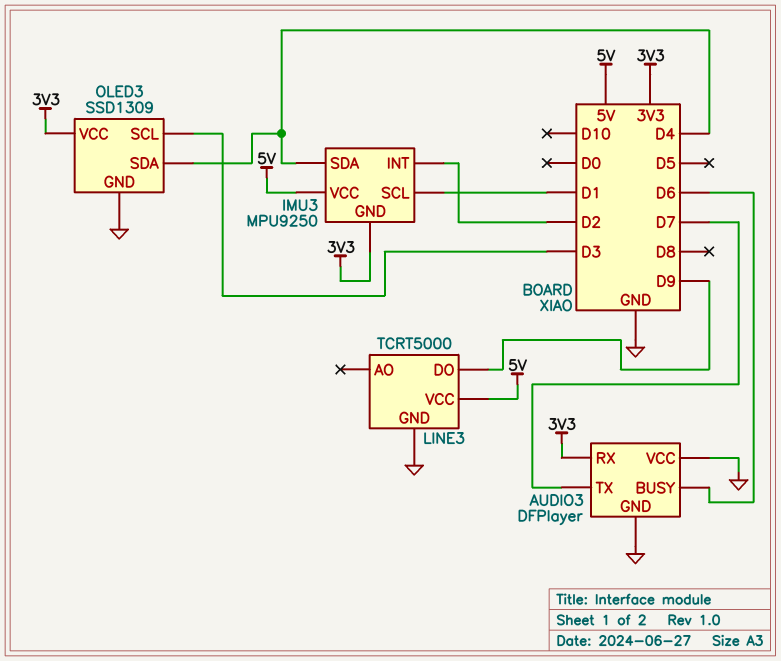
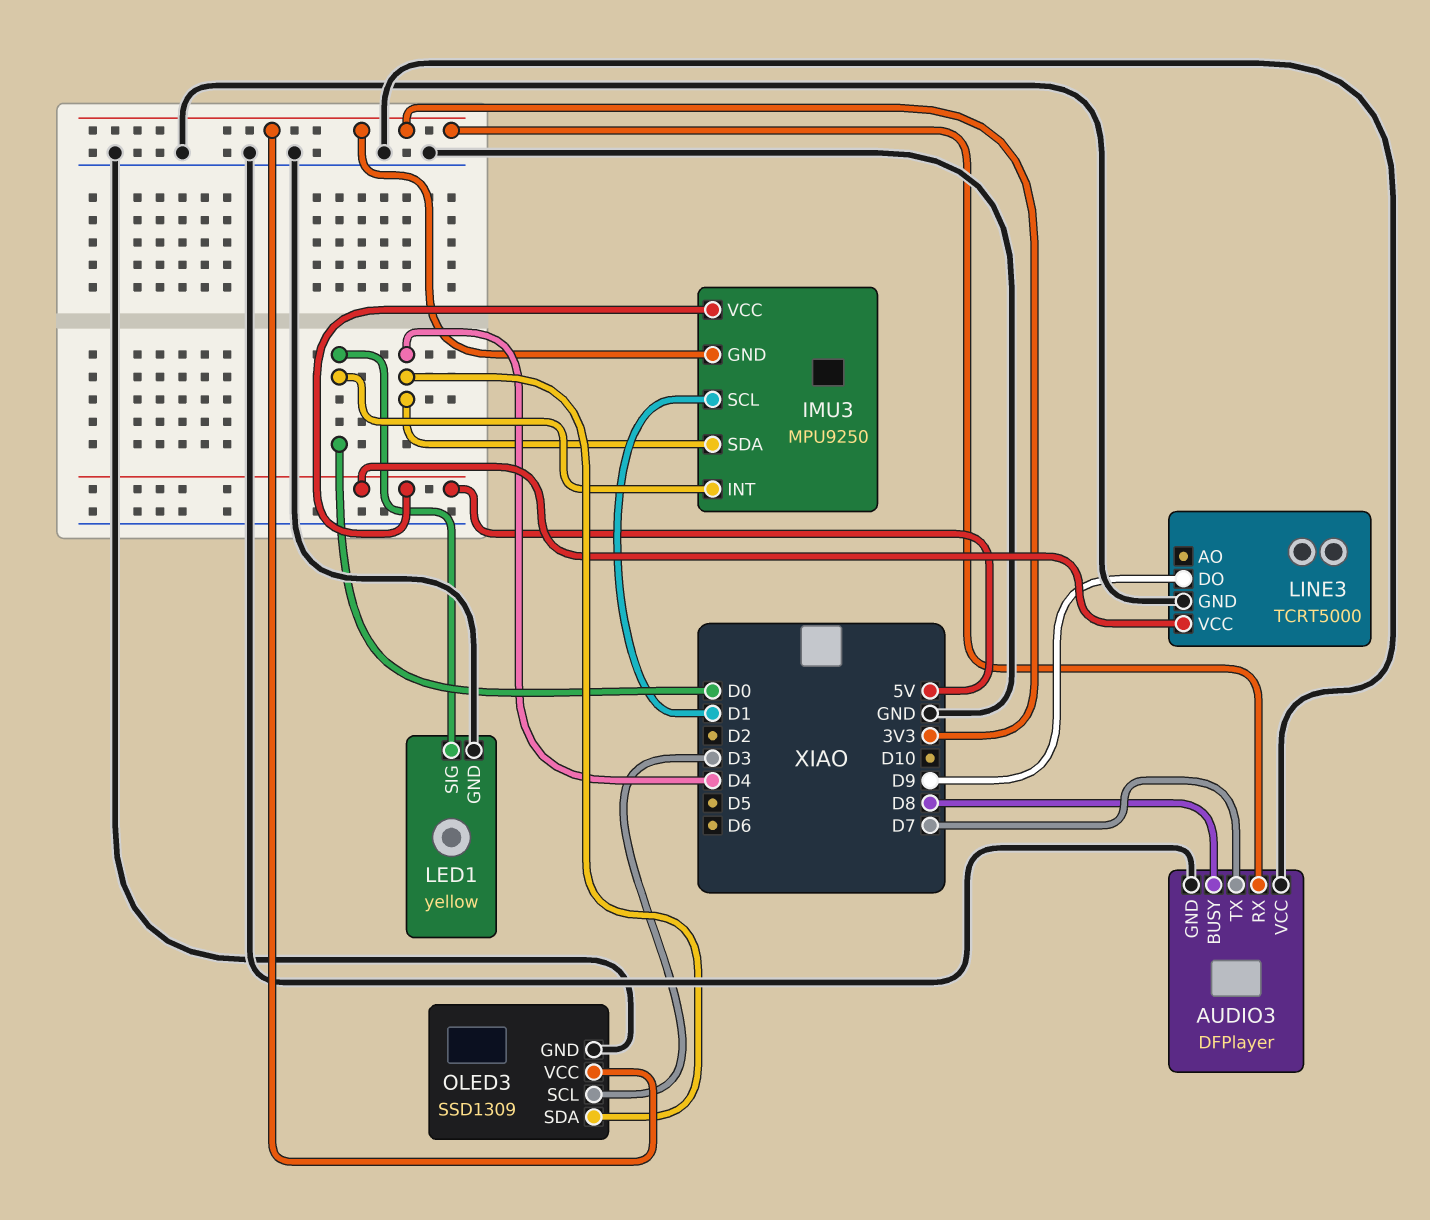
AUDIO3 pin BUSY: D6 -> D8
IMU3 pin INT: D2 -> D0
LED1: none -> yellow
LED1 pin GND: none -> GND
LED1 pin SIG: none -> D0

